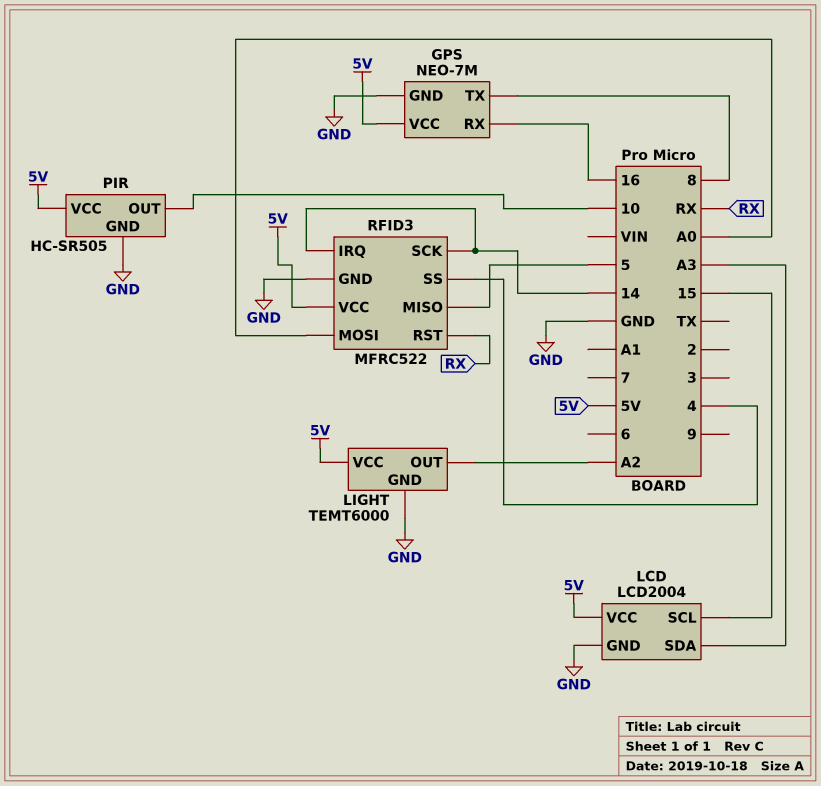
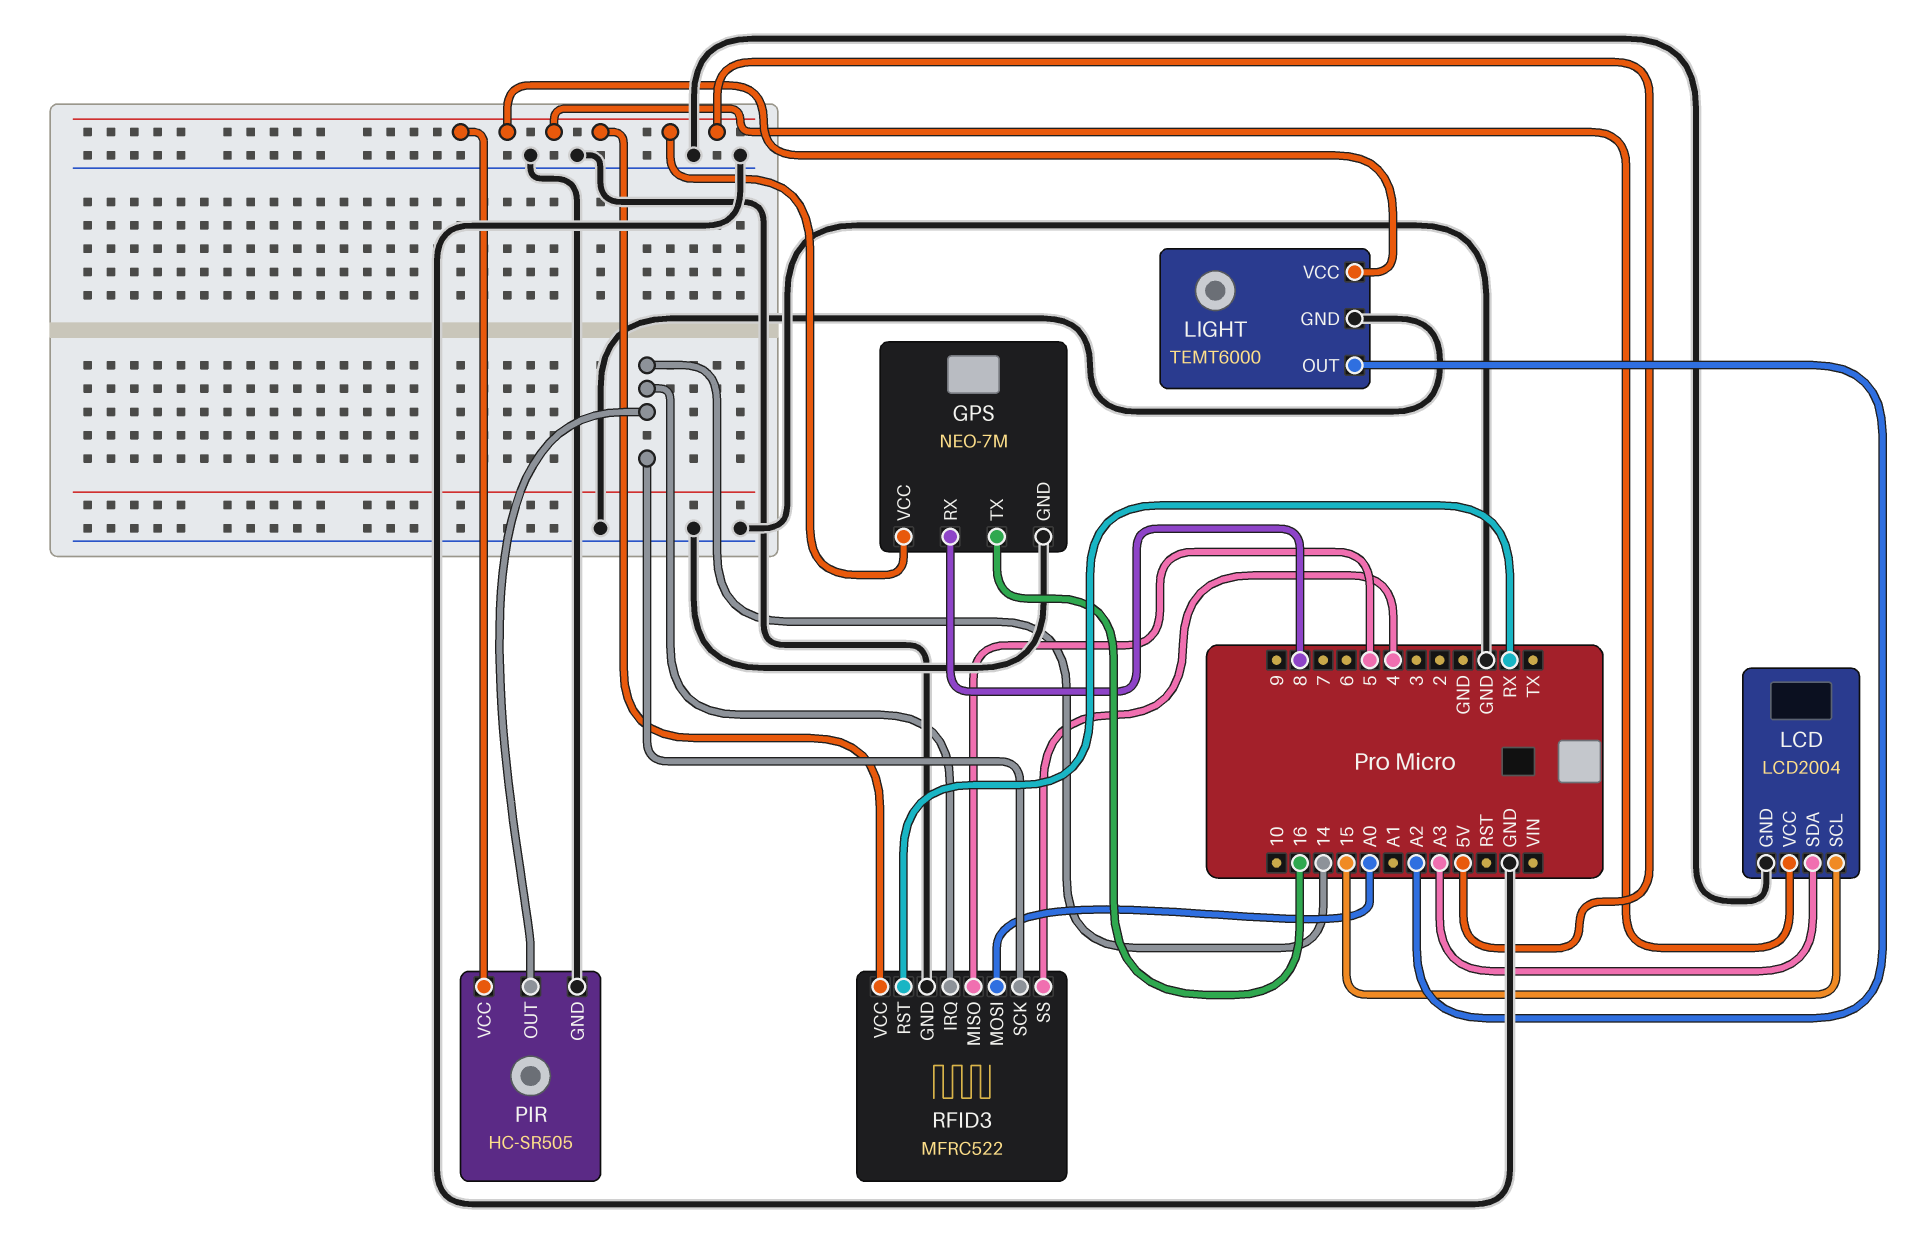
GPS pin RX: 16 -> 8
GPS pin TX: 8 -> 16
PIR pin OUT: 10 -> 14

